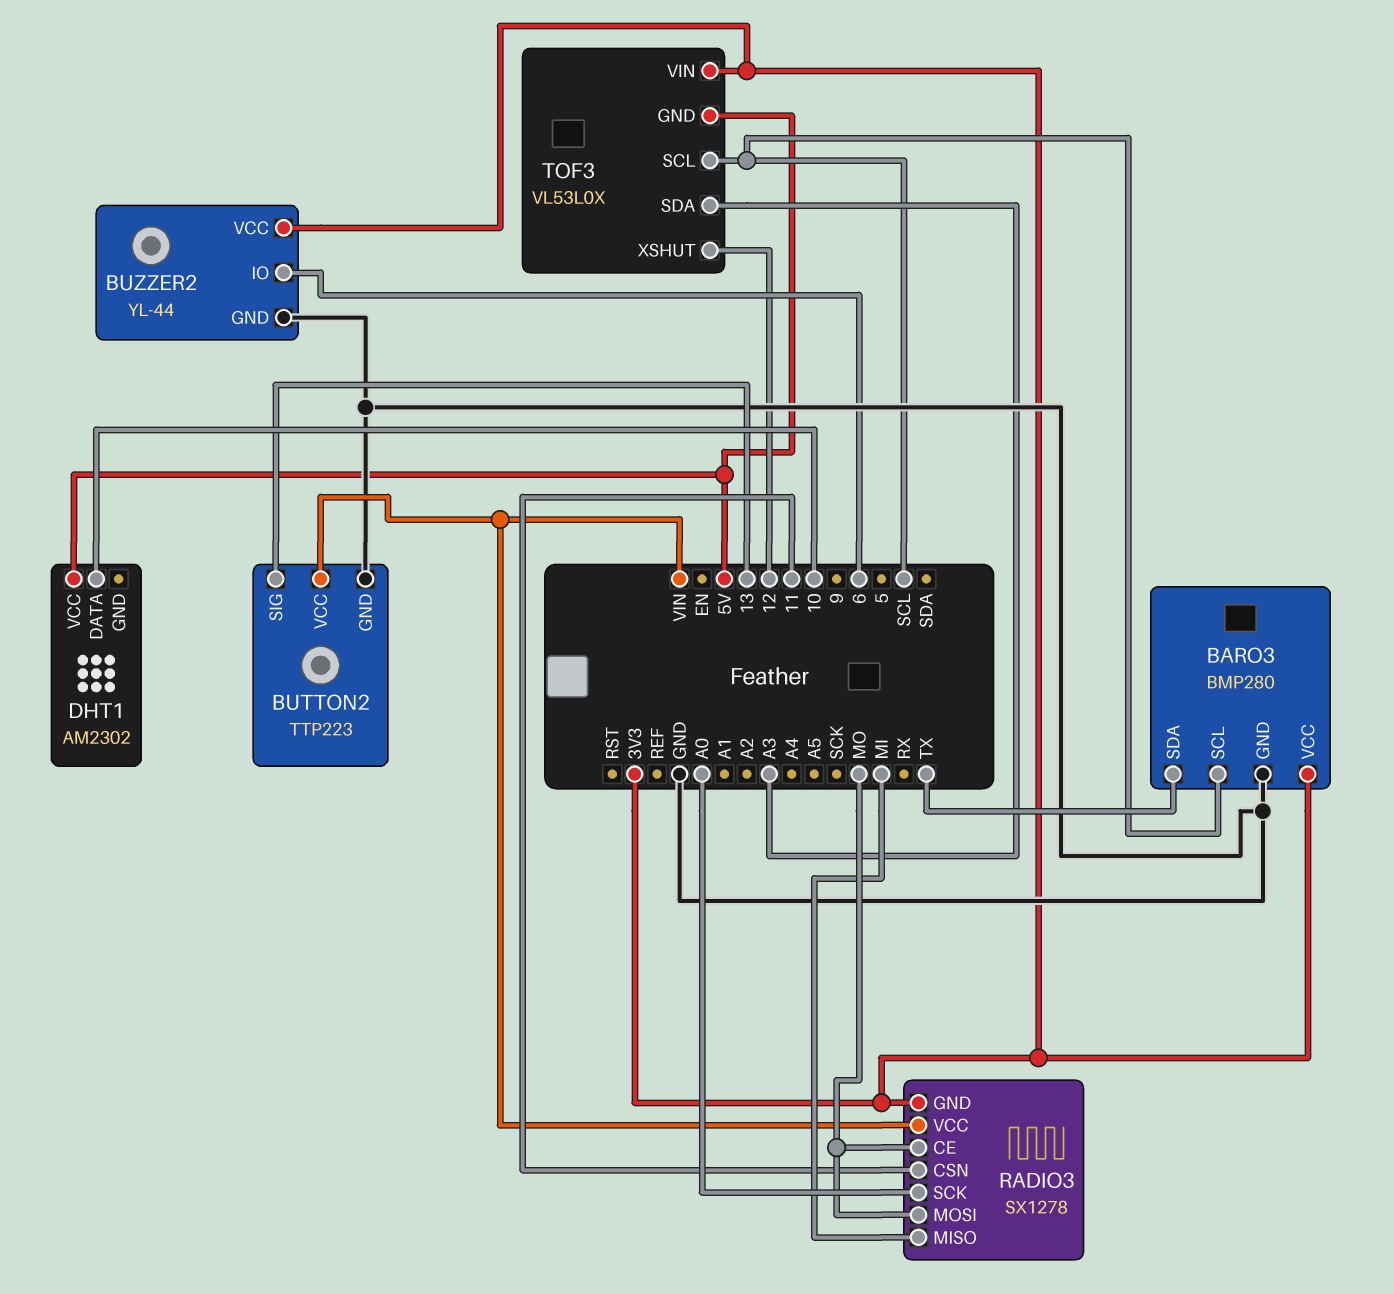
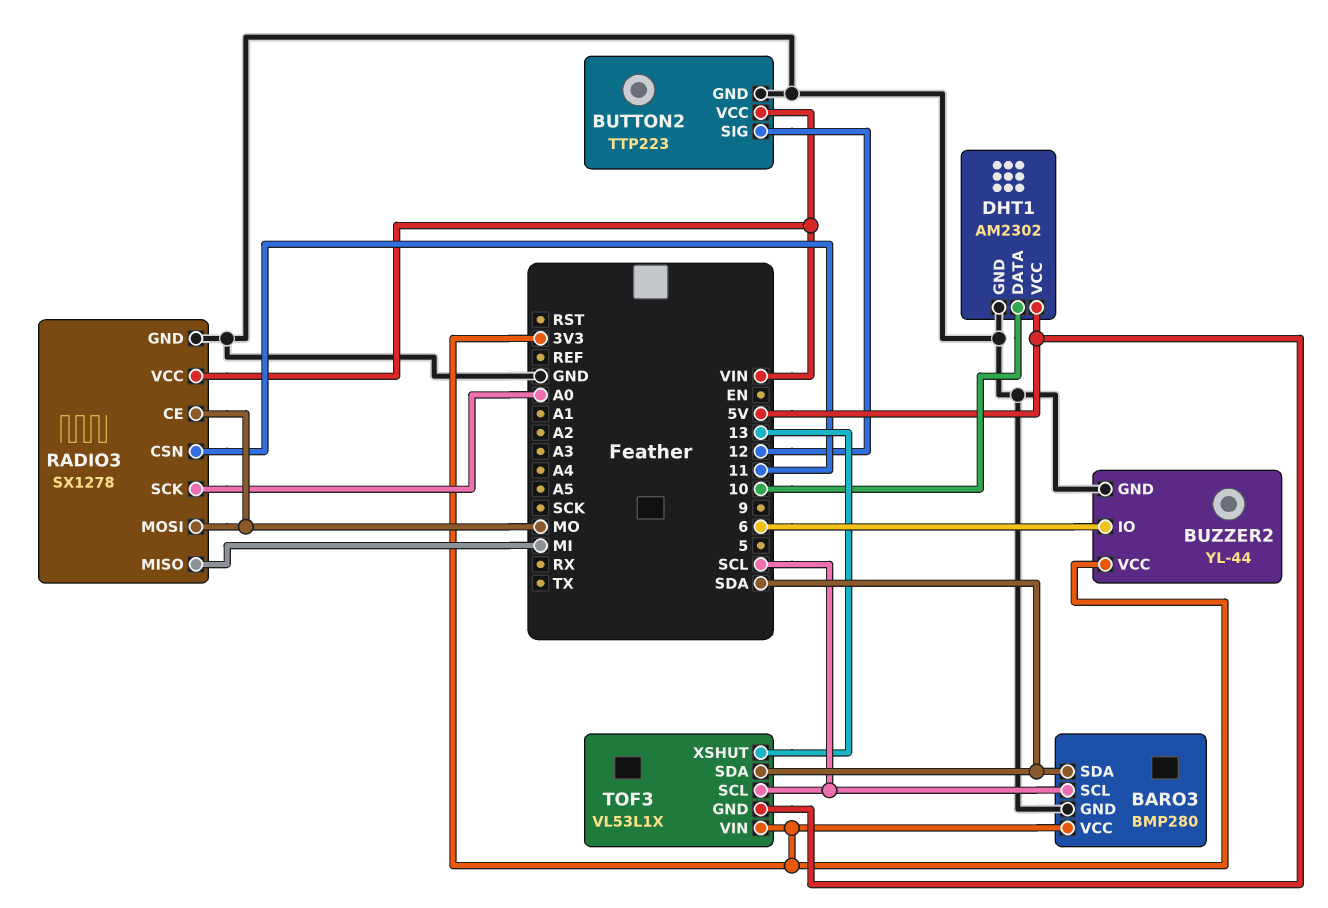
BARO3 pin SDA: TX -> SDA
BUTTON2 pin SIG: 13 -> 12
DHT1 pin GND: none -> GND
RADIO3 pin GND: 3V3 -> GND
TOF3: VL53L0X -> VL53L1X
TOF3 pin SDA: A3 -> SDA
TOF3 pin XSHUT: 12 -> 13

